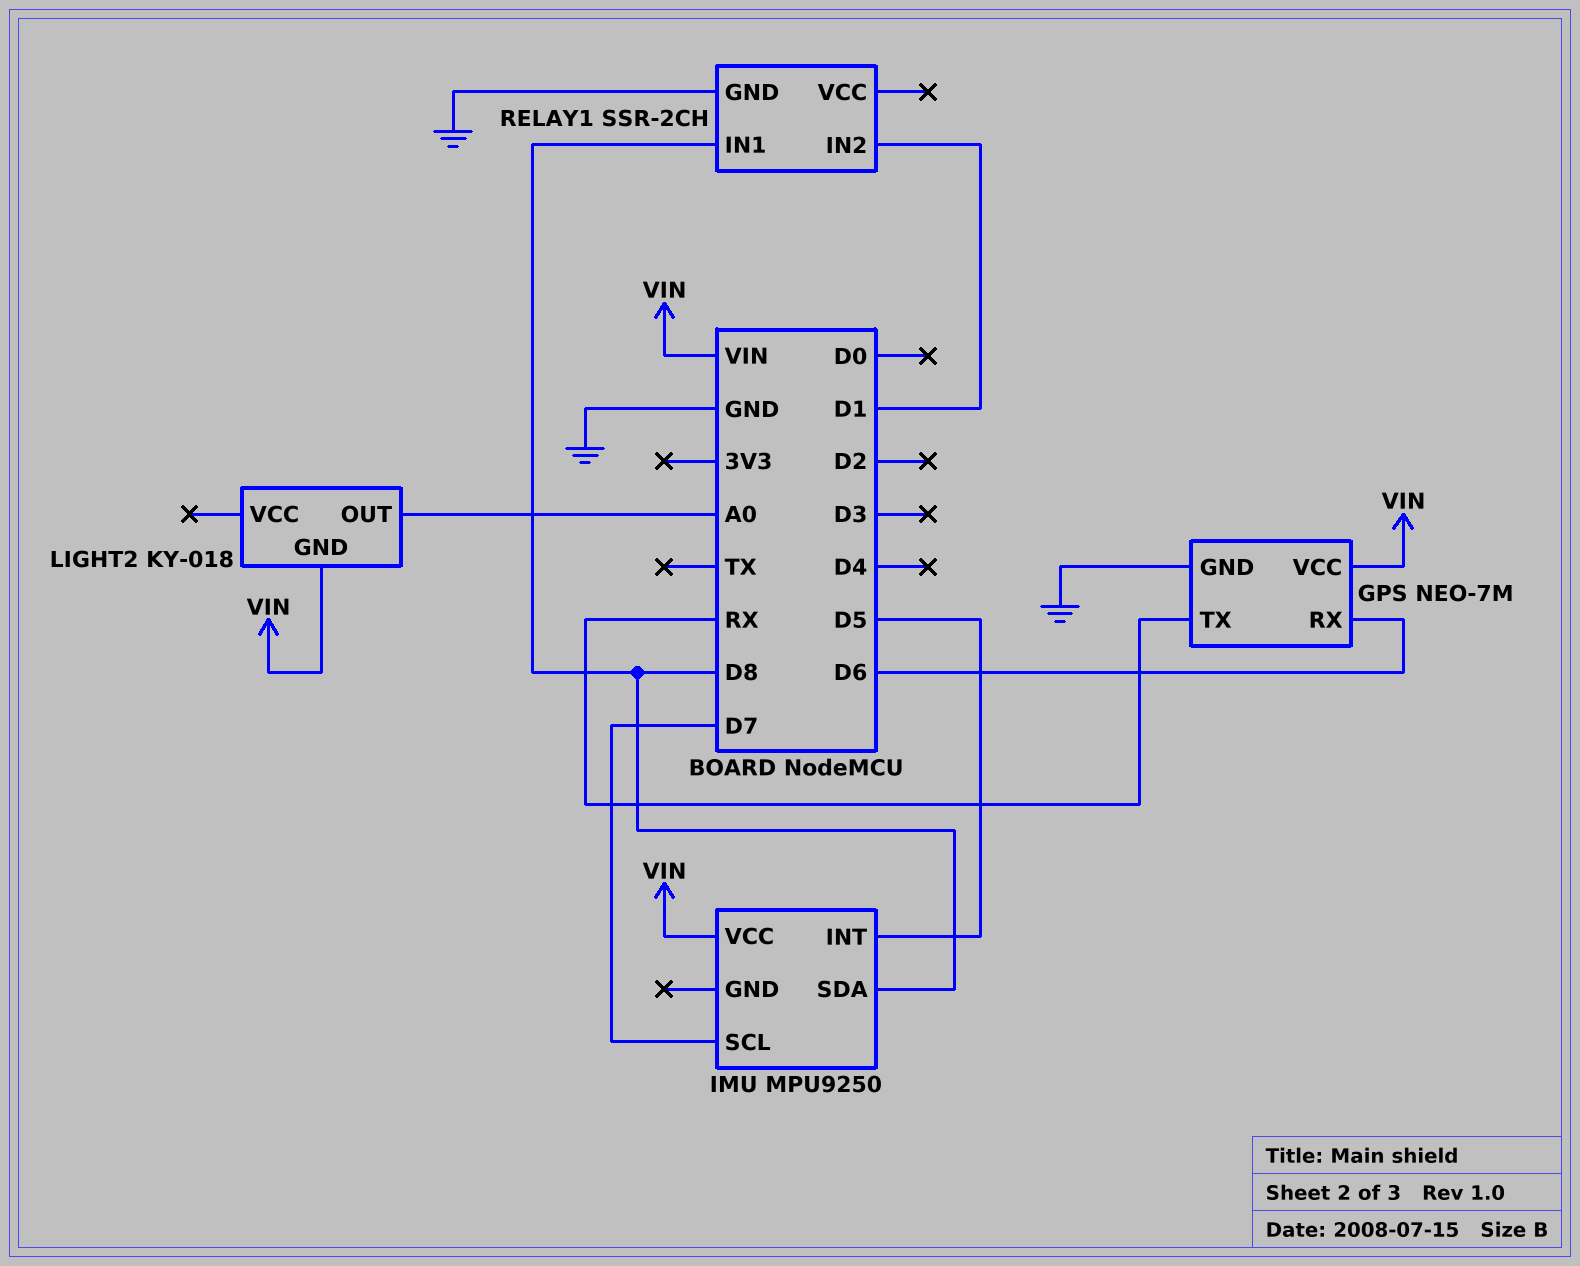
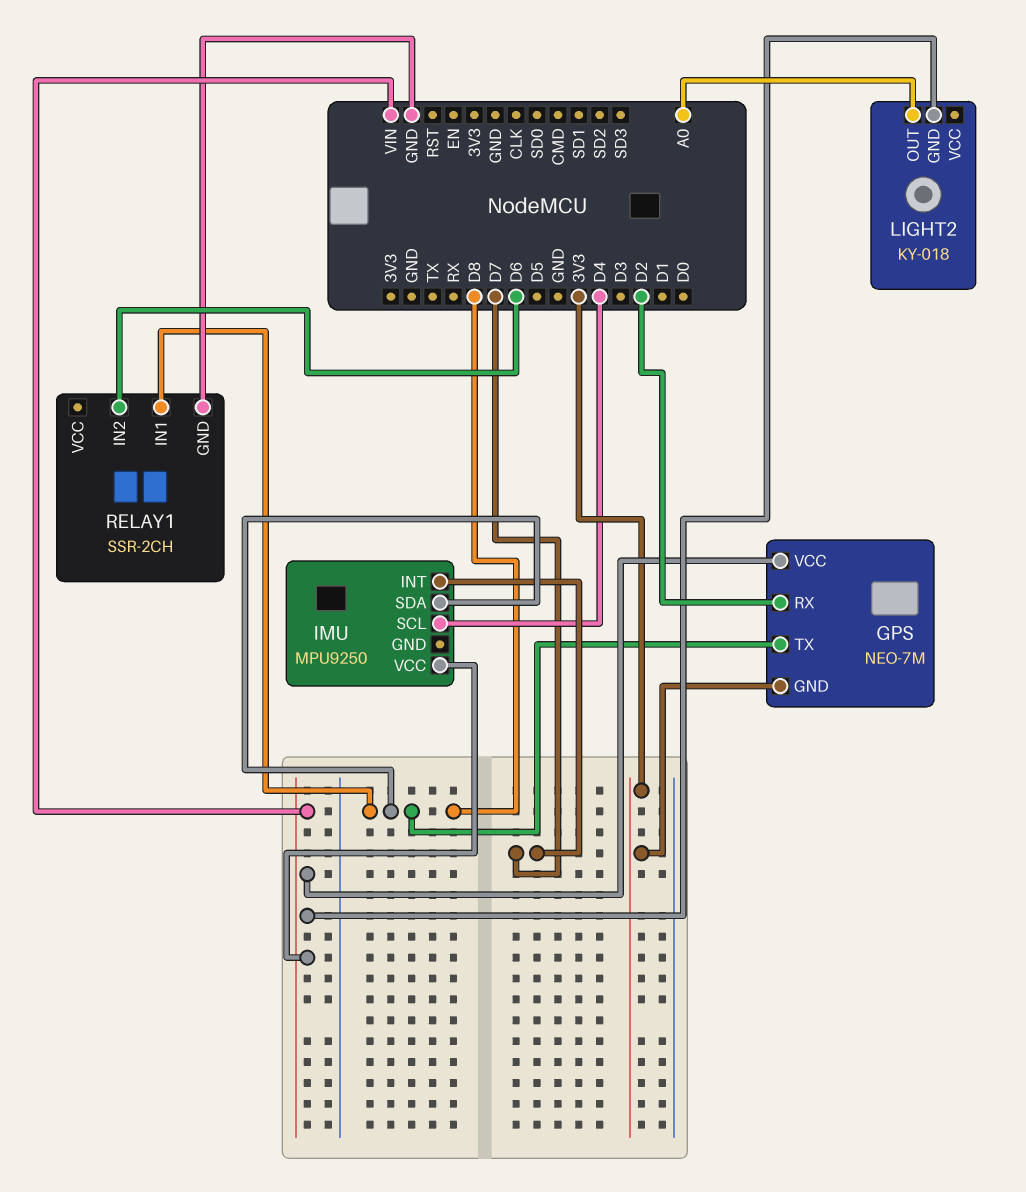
GPS pin GND: GND -> 3V3
GPS pin RX: D6 -> D2
GPS pin TX: RX -> D8
IMU pin INT: D5 -> D7
IMU pin SCL: D7 -> D4
RELAY1 pin IN2: D1 -> D6

